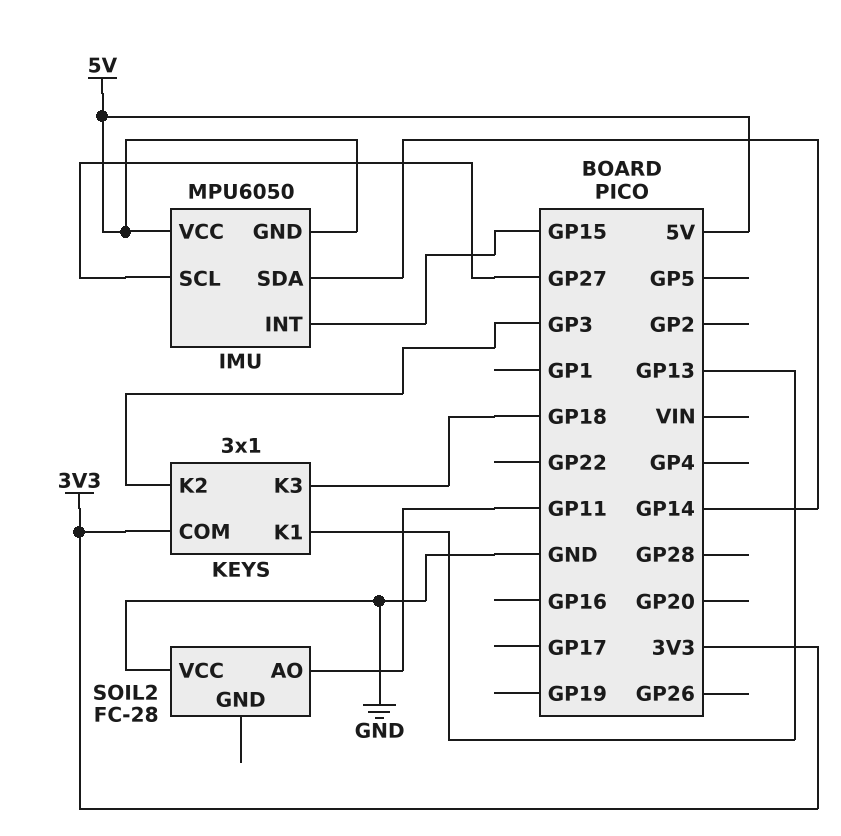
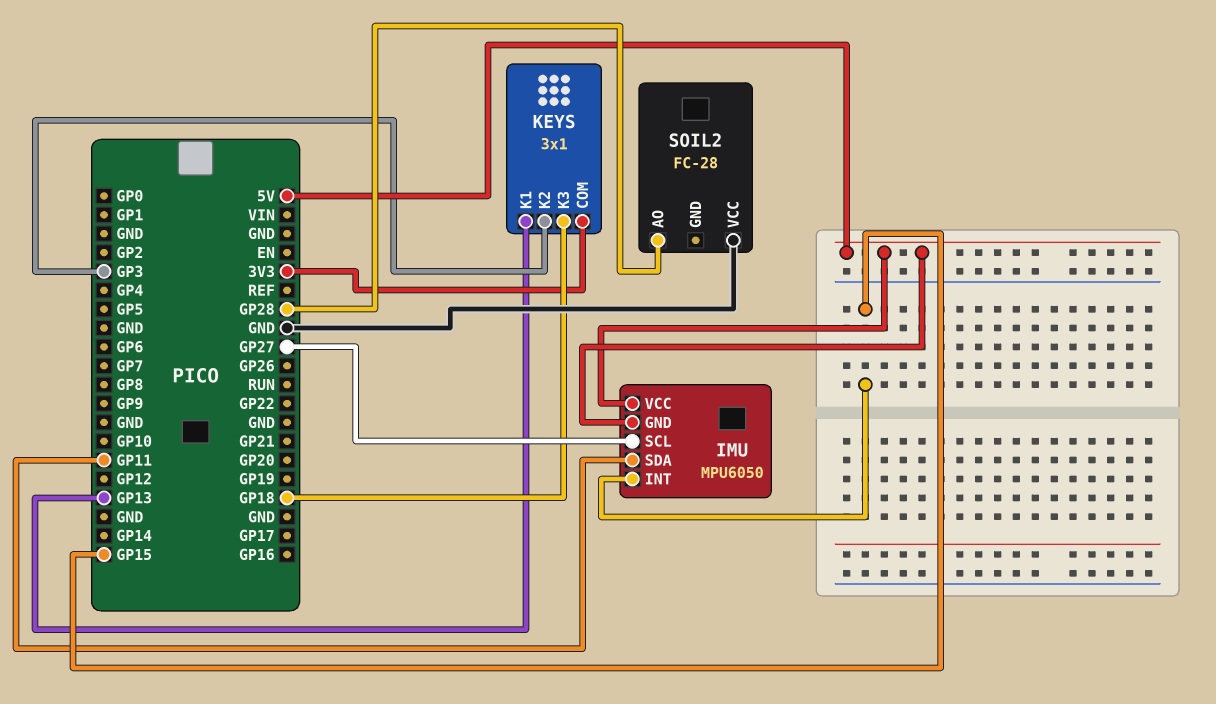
IMU pin SDA: GP14 -> GP11
SOIL2 pin AO: GP11 -> GP28

